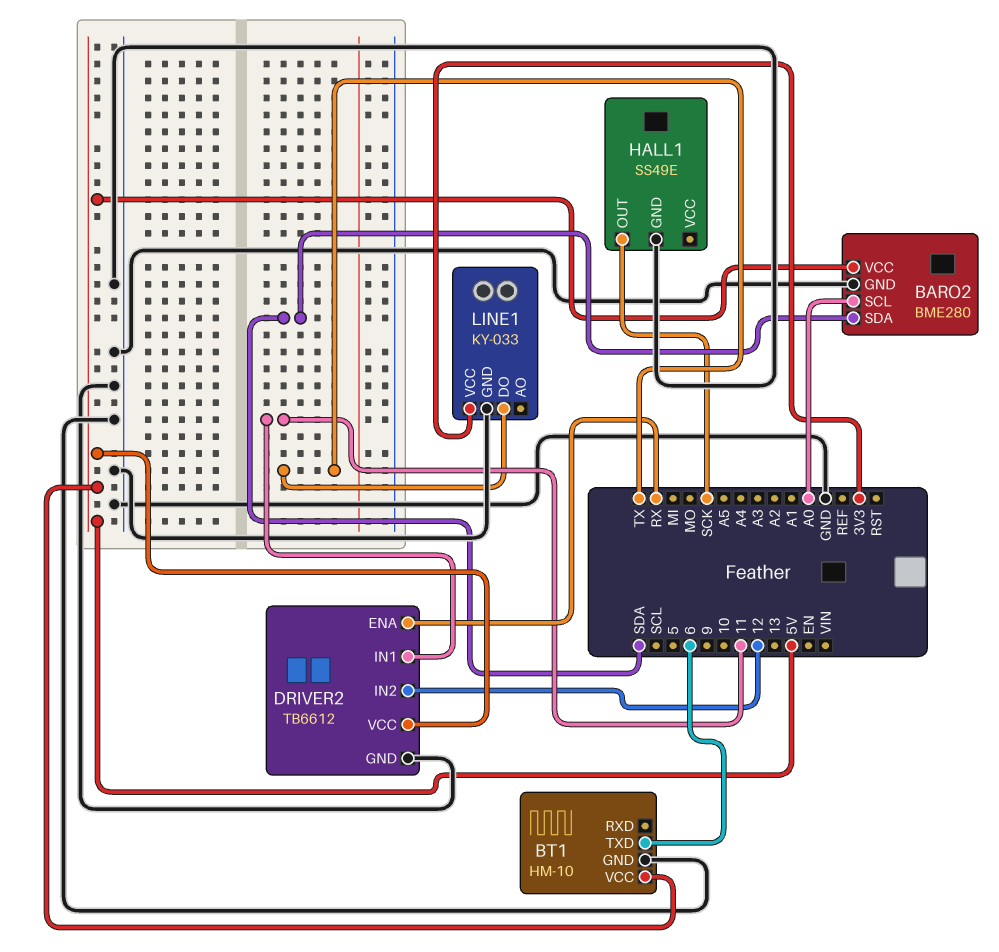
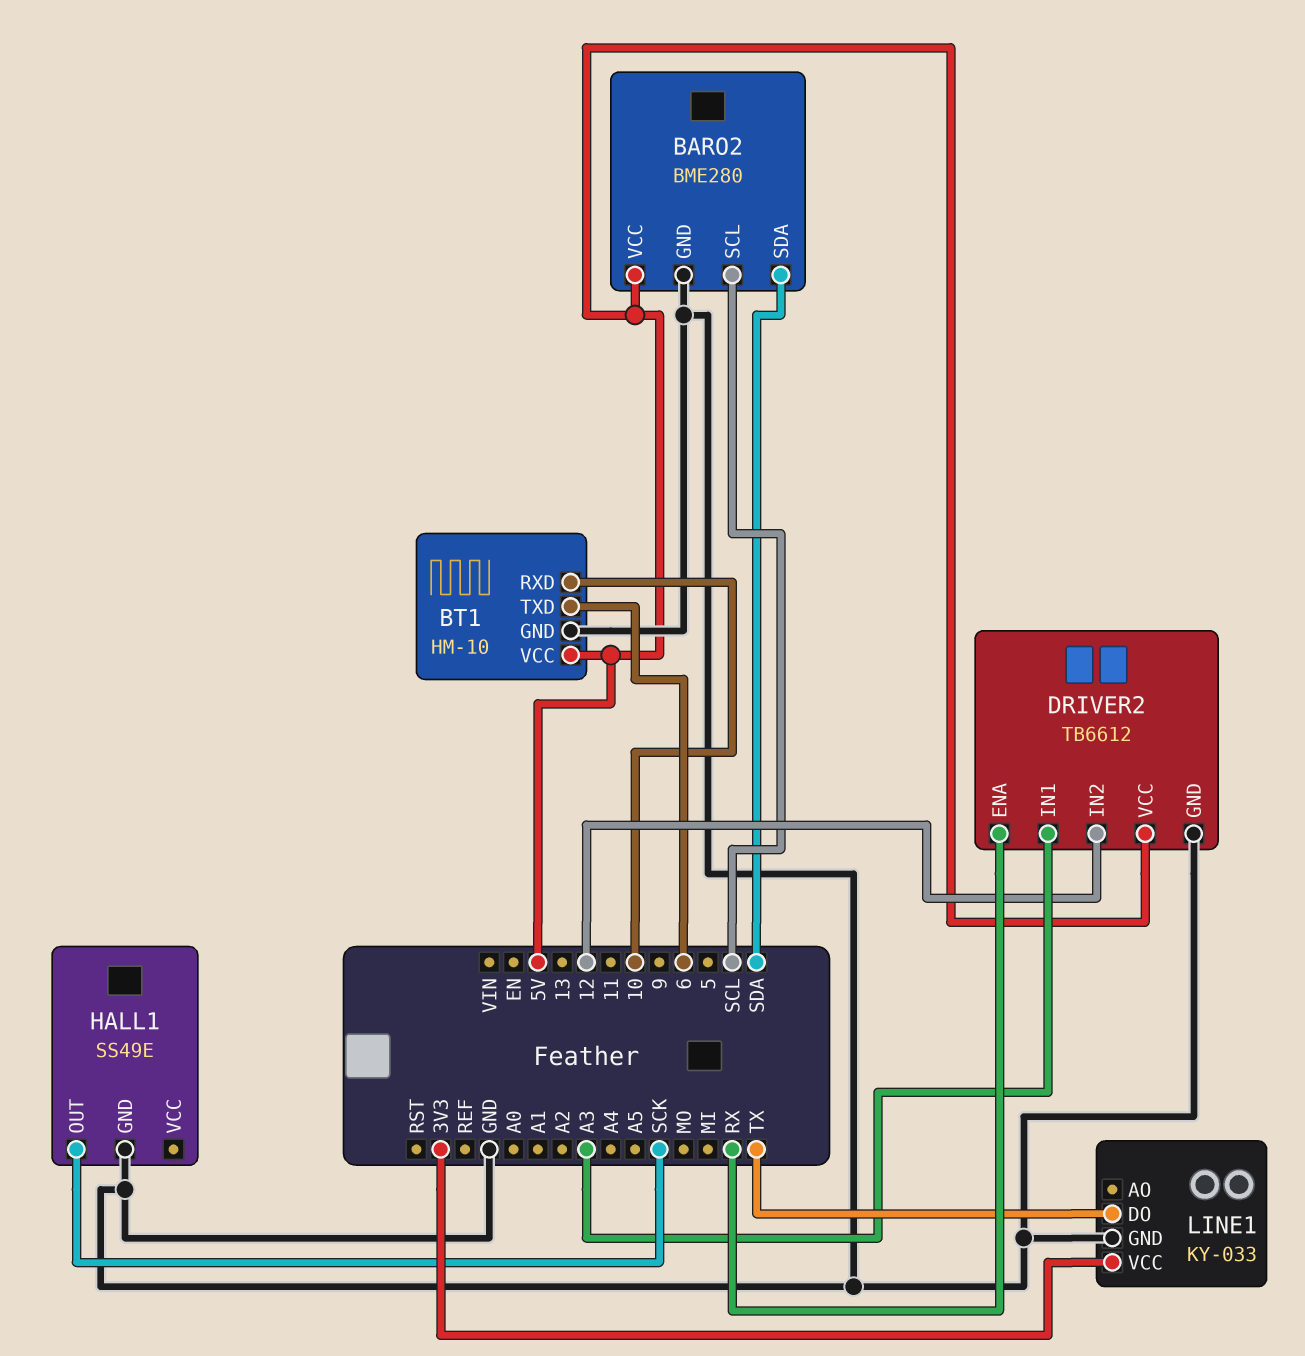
BARO2 pin SCL: A0 -> SCL
BT1 pin RXD: none -> 10
DRIVER2 pin IN1: 11 -> A3

